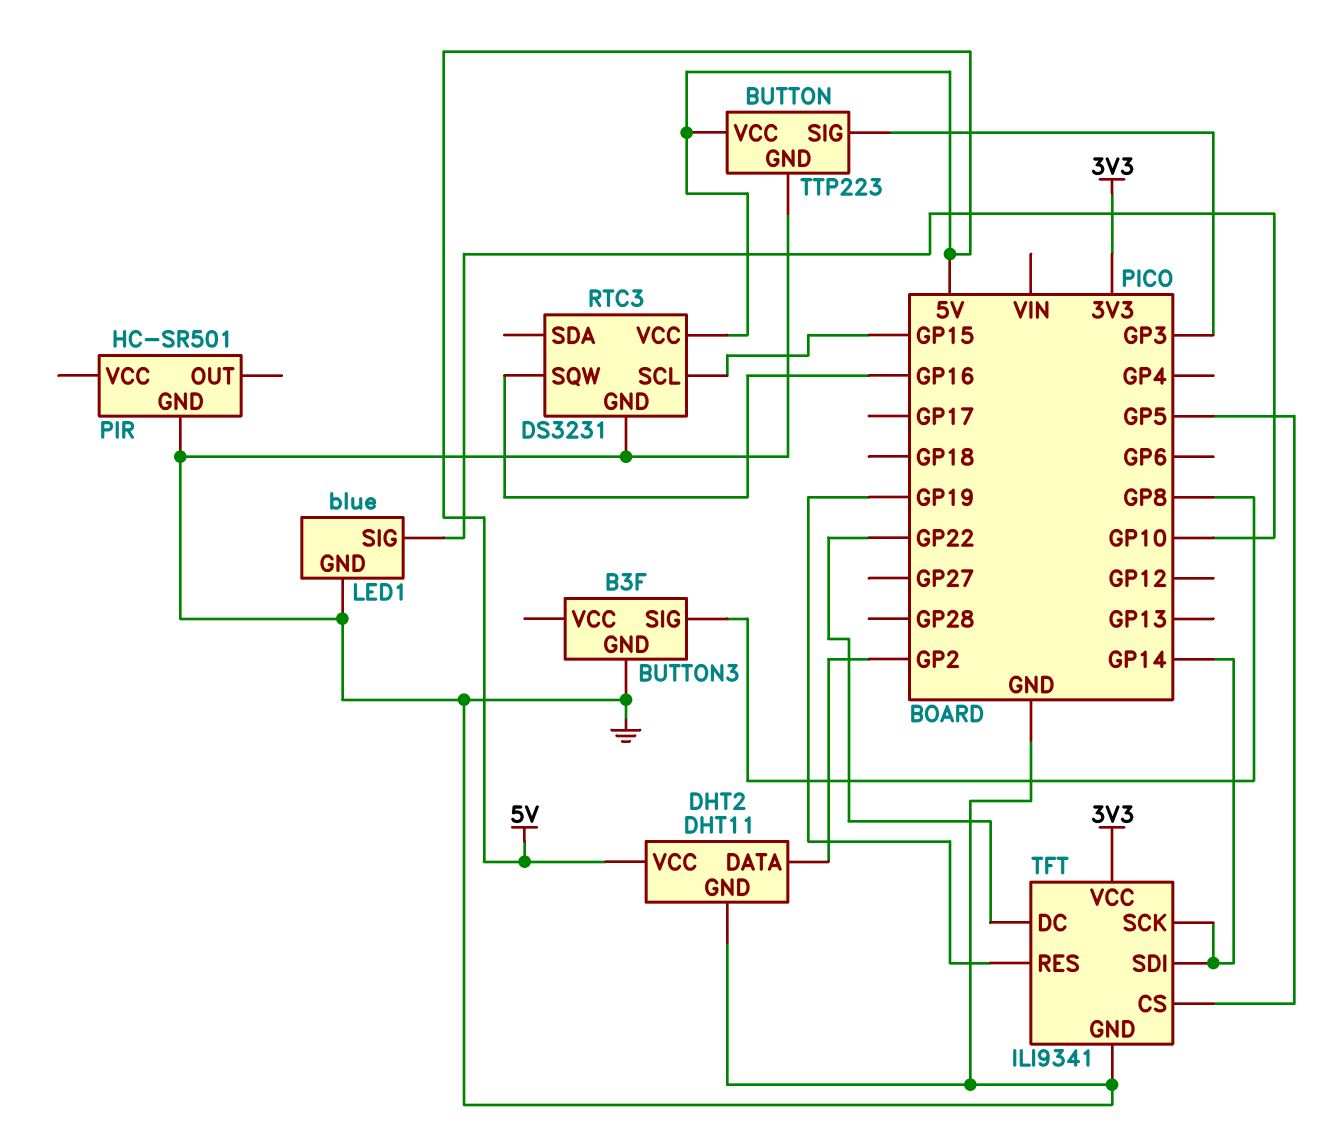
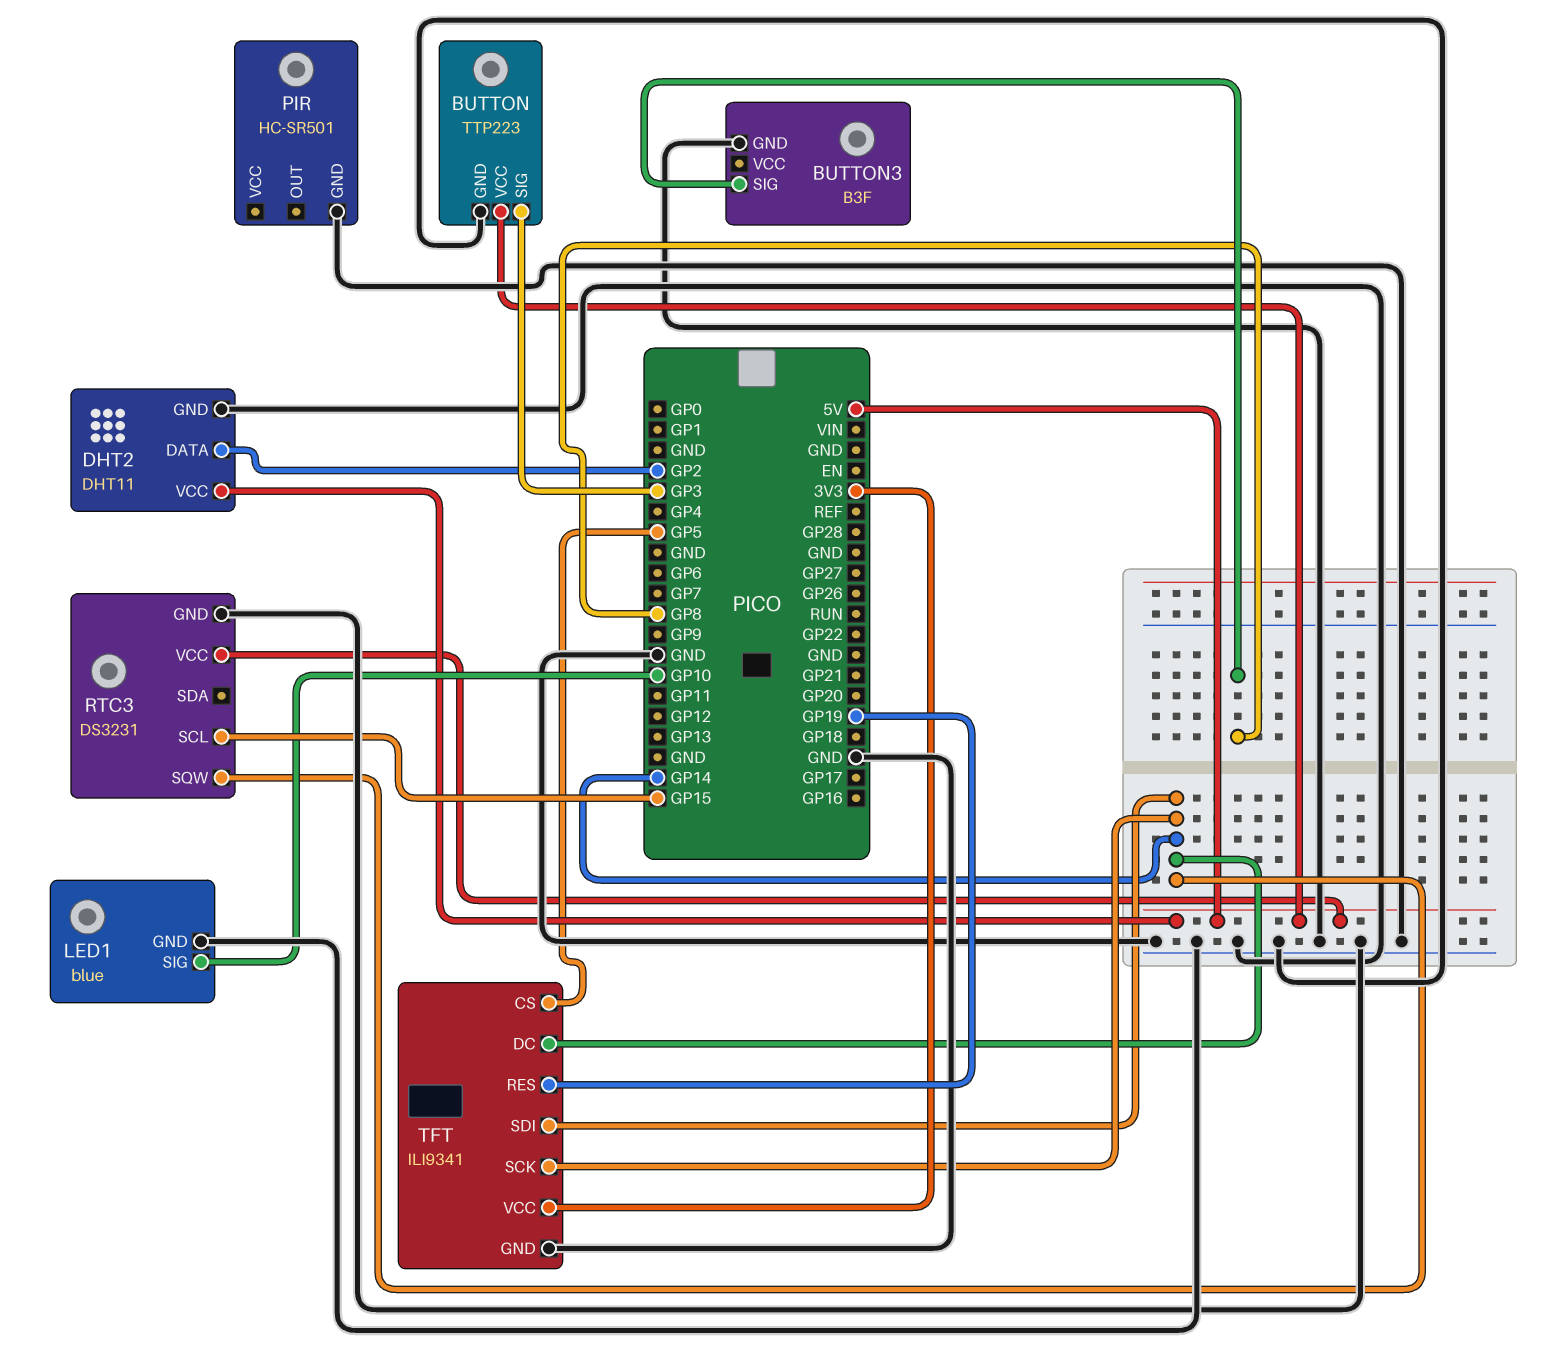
RTC3 pin SQW: GP16 -> GP14
TFT pin DC: GP22 -> GP14

